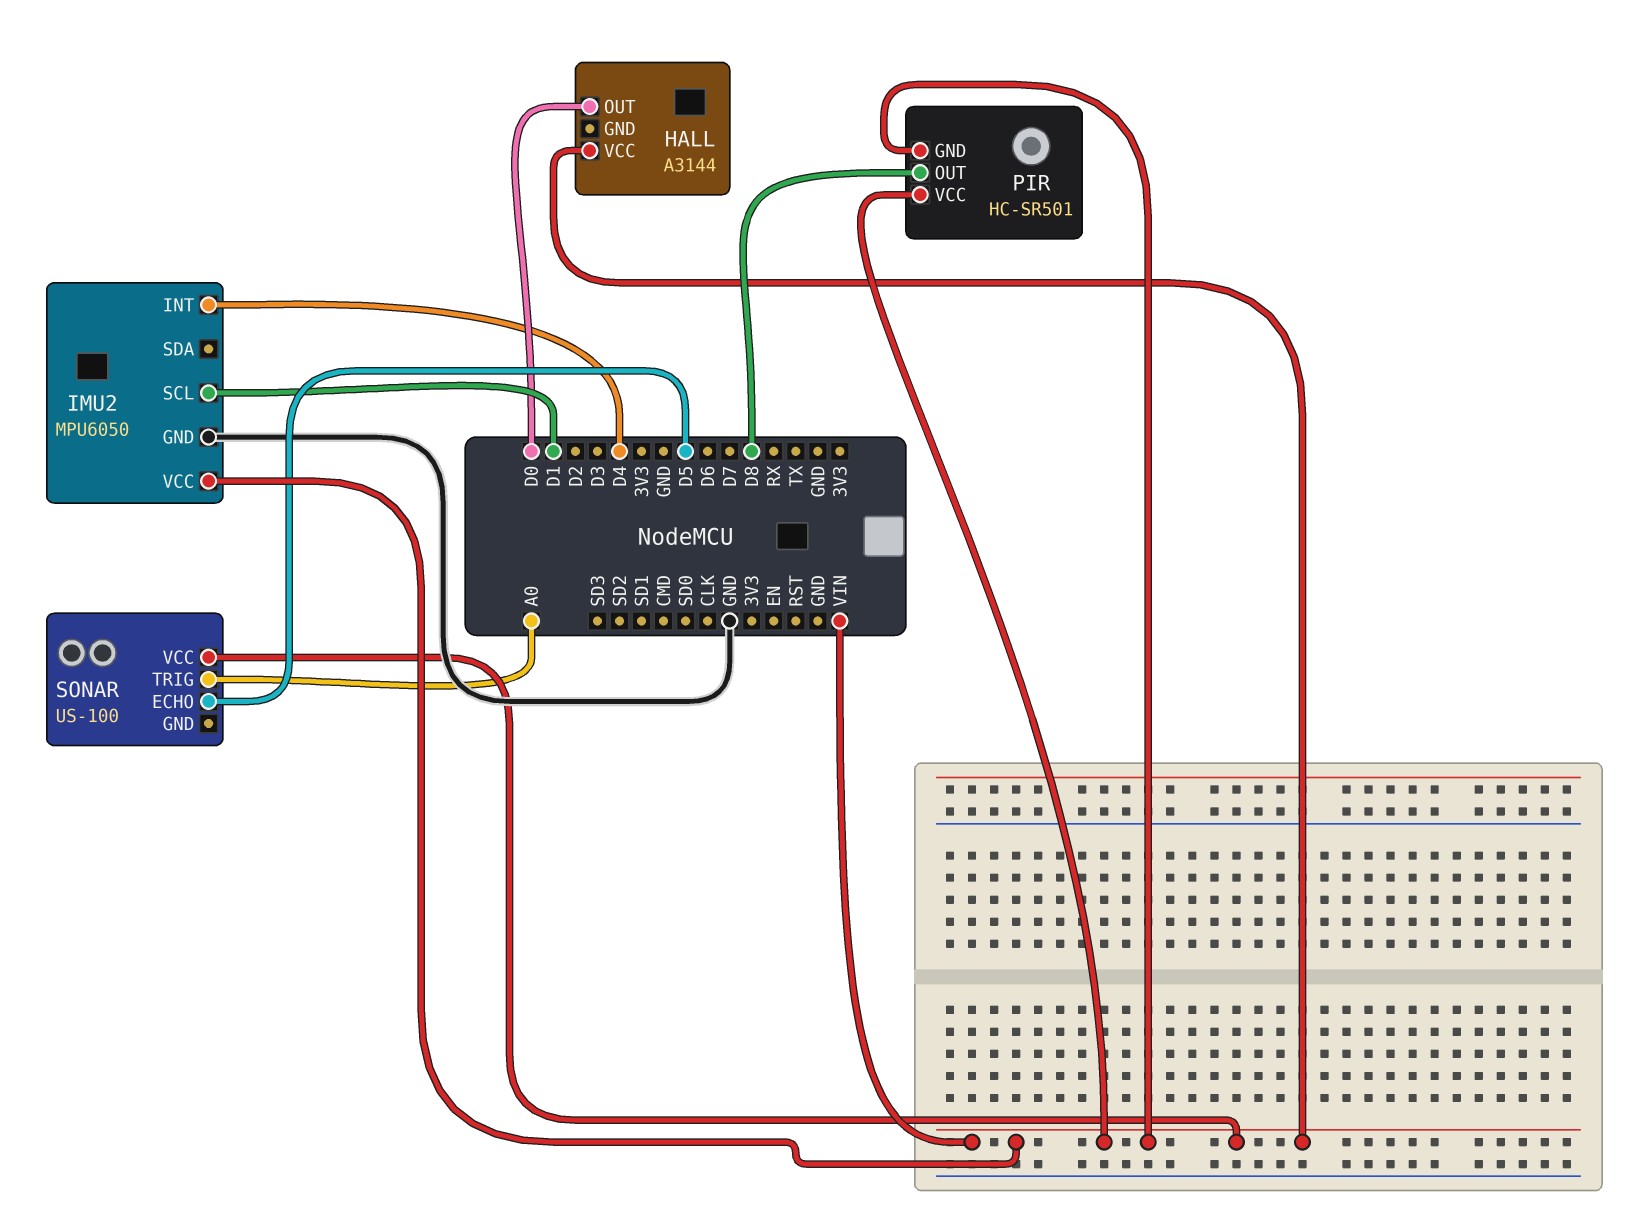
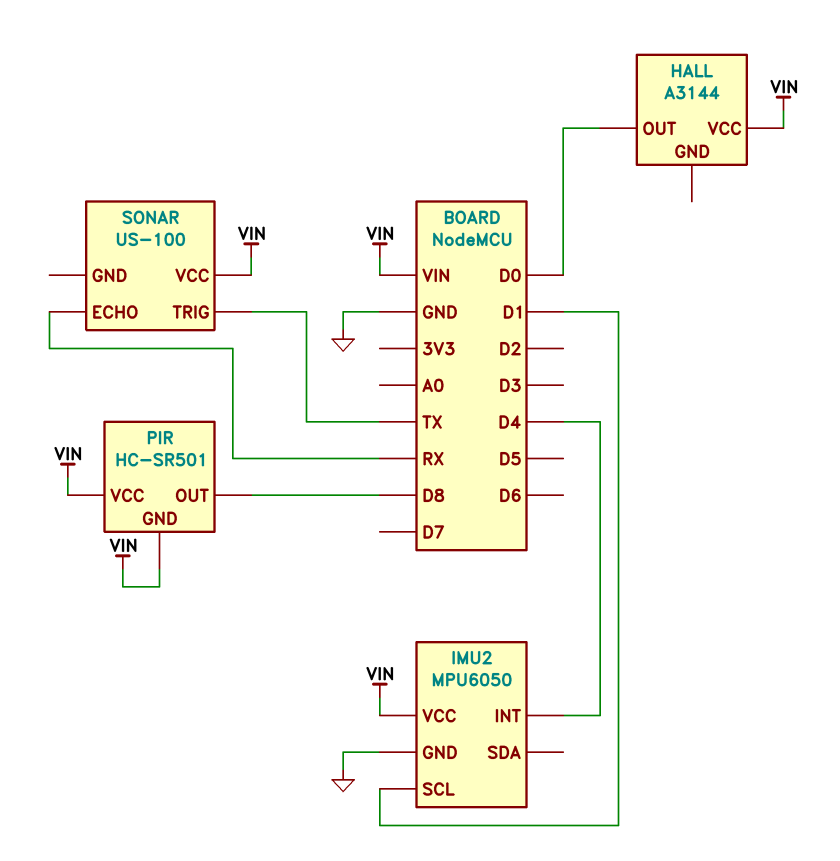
SONAR pin ECHO: D5 -> RX
SONAR pin TRIG: A0 -> TX

